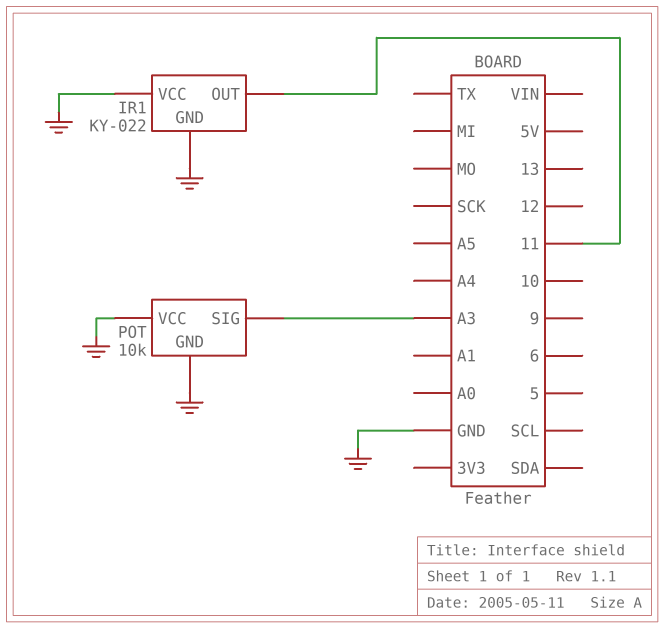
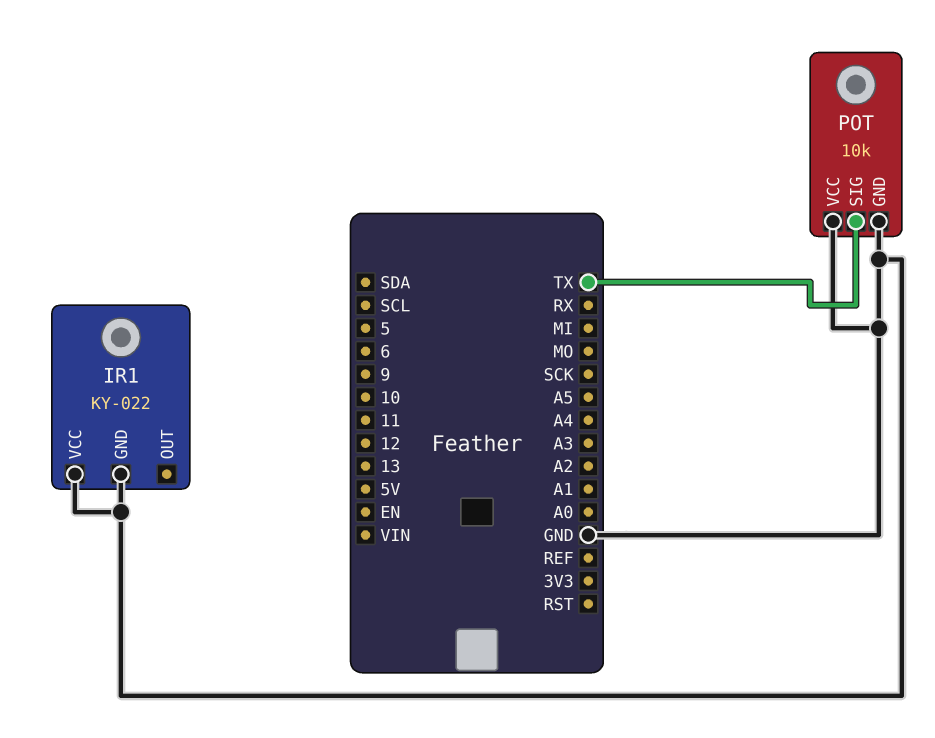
IR1 pin OUT: 11 -> none
POT pin SIG: A3 -> TX

